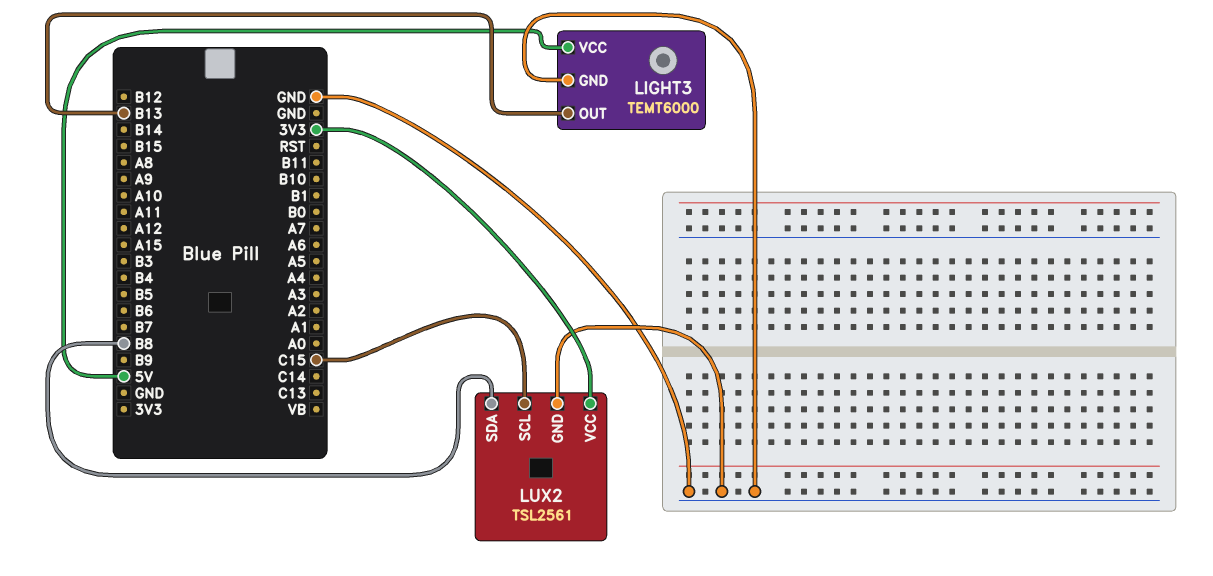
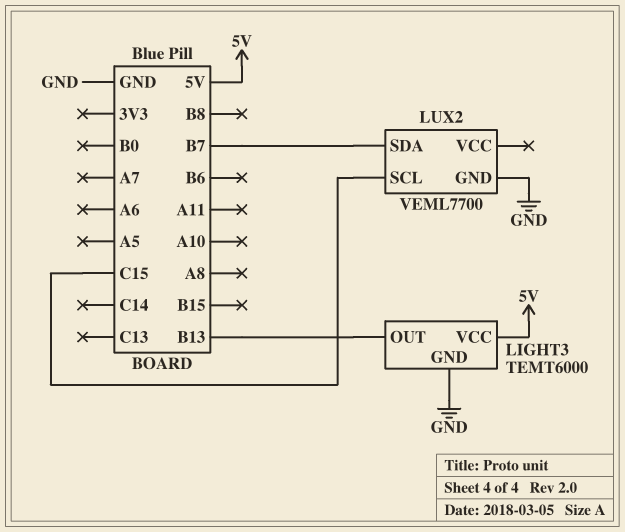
LUX2: TSL2561 -> VEML7700
LUX2 pin SDA: B8 -> B7
LUX2 pin VCC: 3V3 -> none

